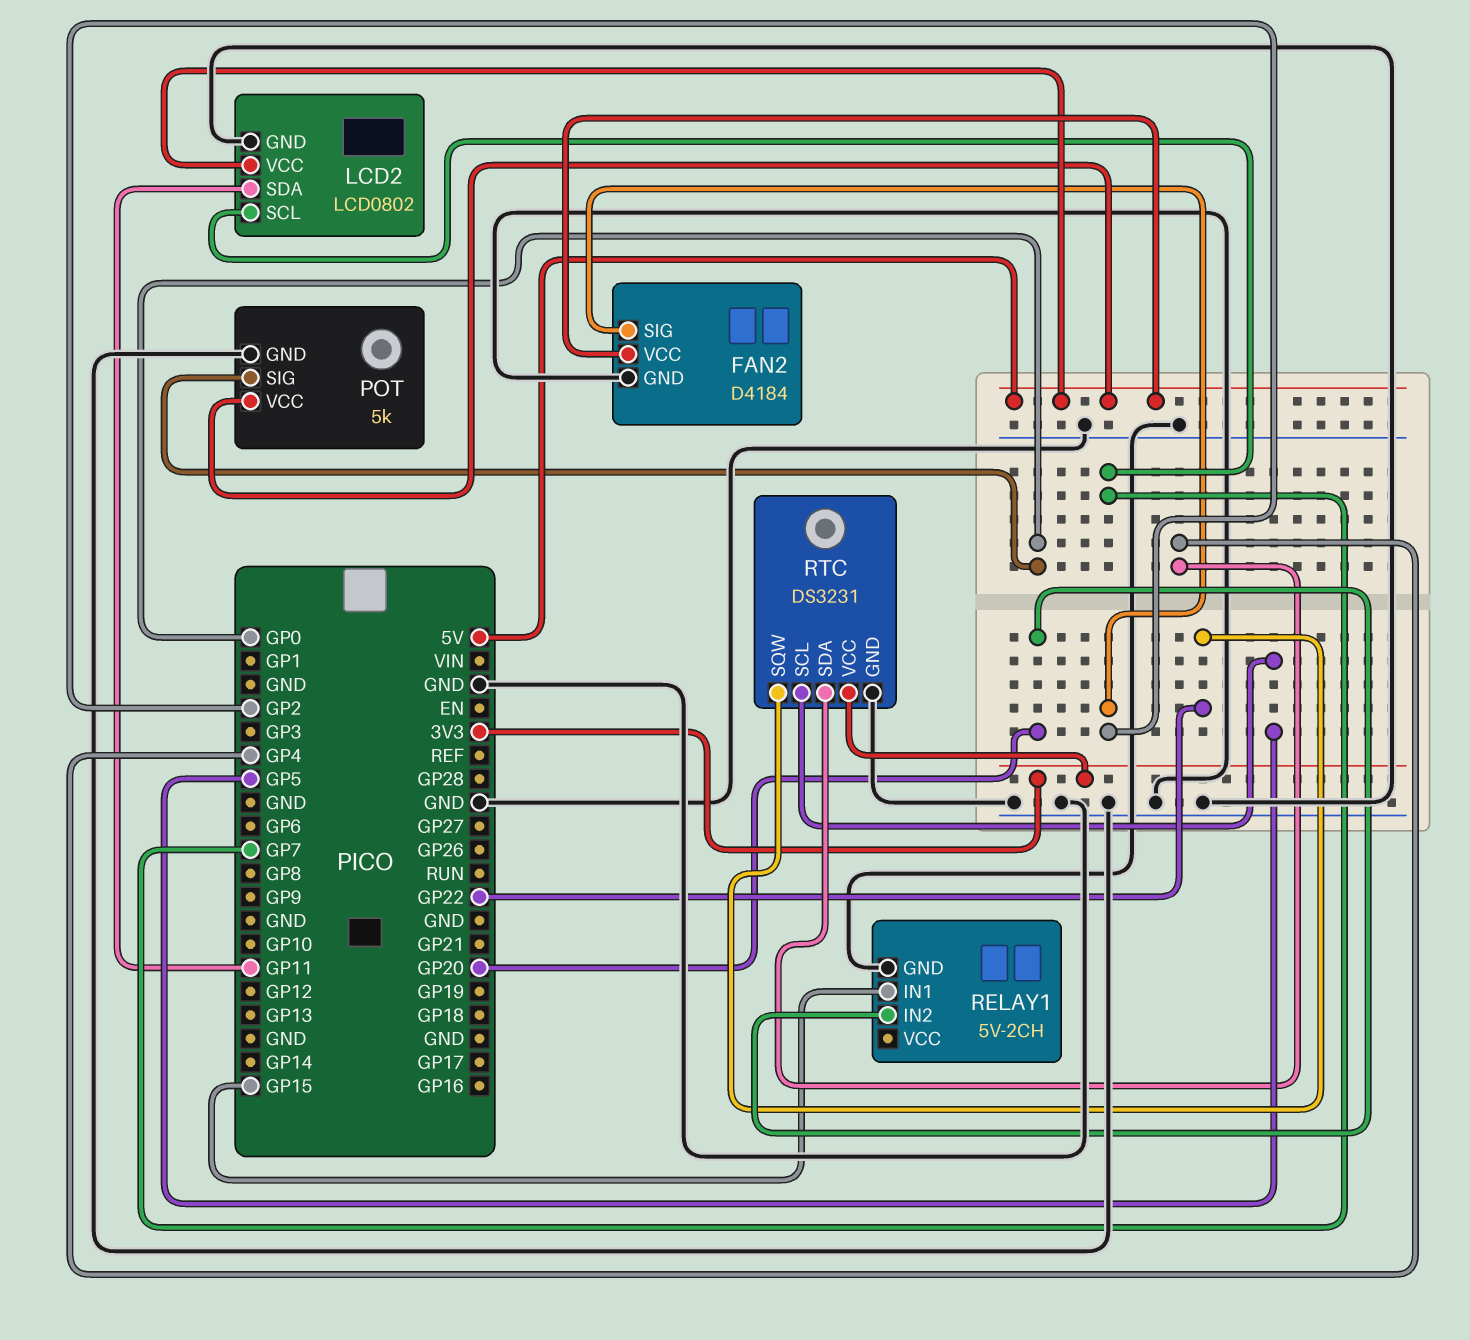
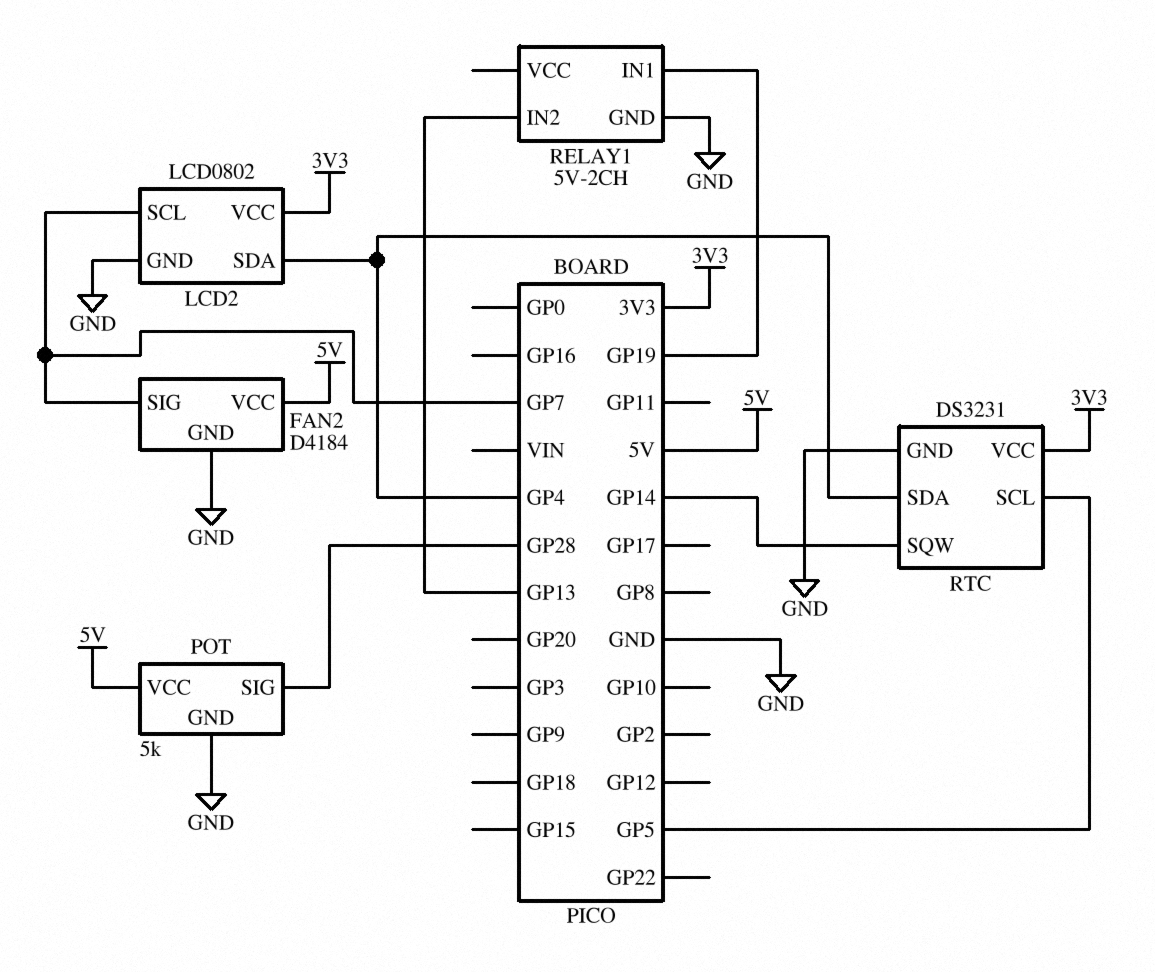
FAN2 pin SIG: GP2 -> GP7
LCD2 pin SDA: GP11 -> GP4
LCD2 pin VCC: 5V -> 3V3
POT pin SIG: GP0 -> GP28
RELAY1 pin IN1: GP15 -> GP19
RELAY1 pin IN2: GP20 -> GP13
RTC pin SQW: GP22 -> GP14

